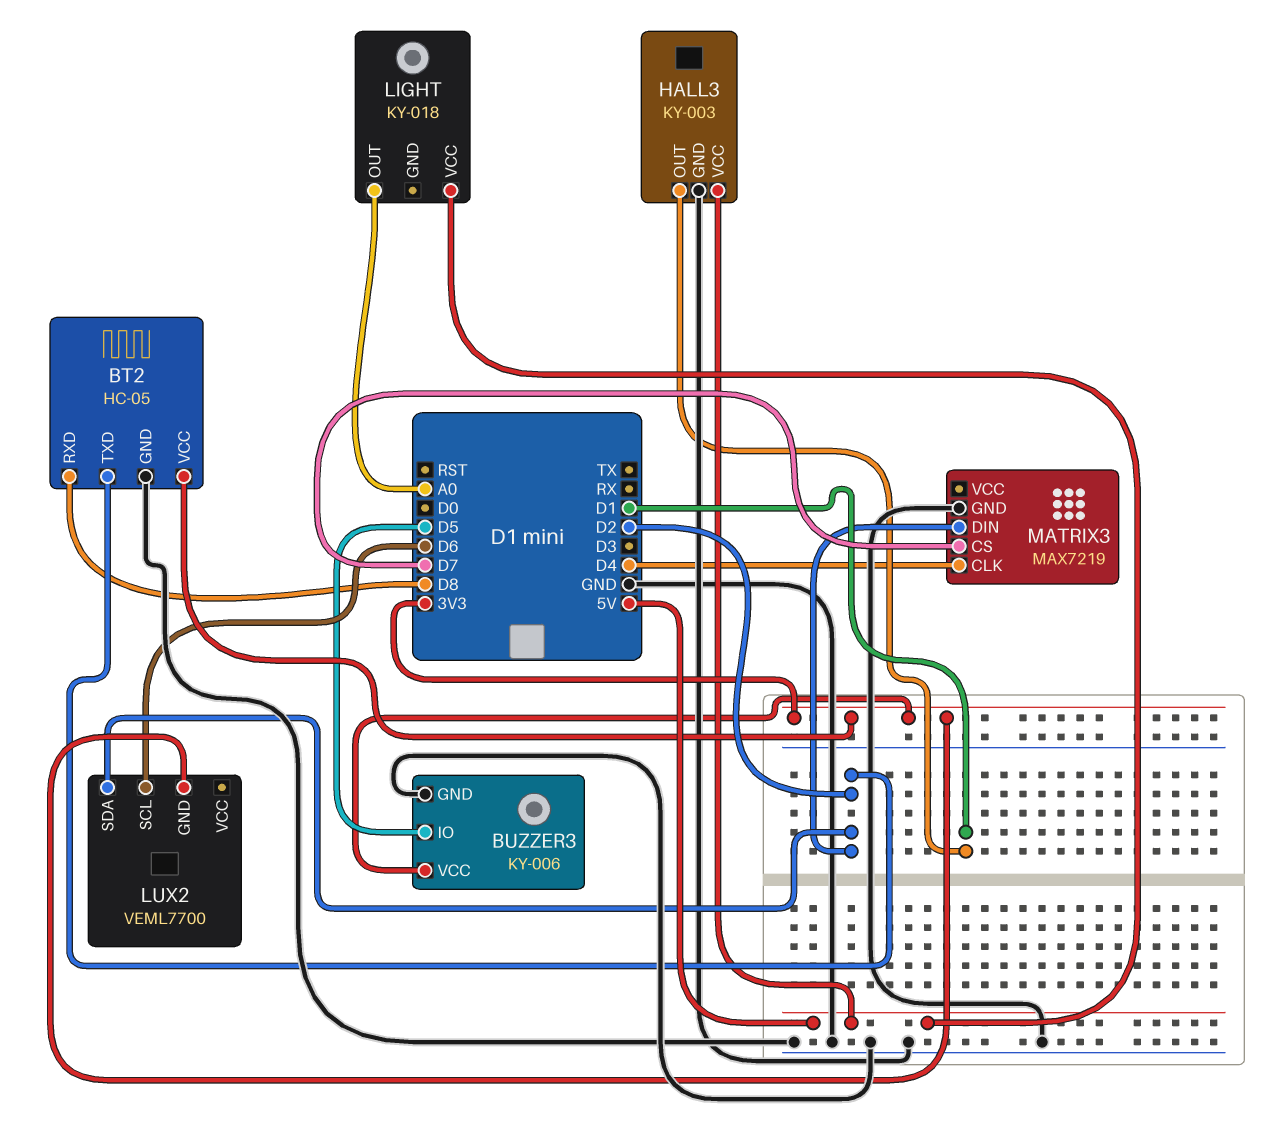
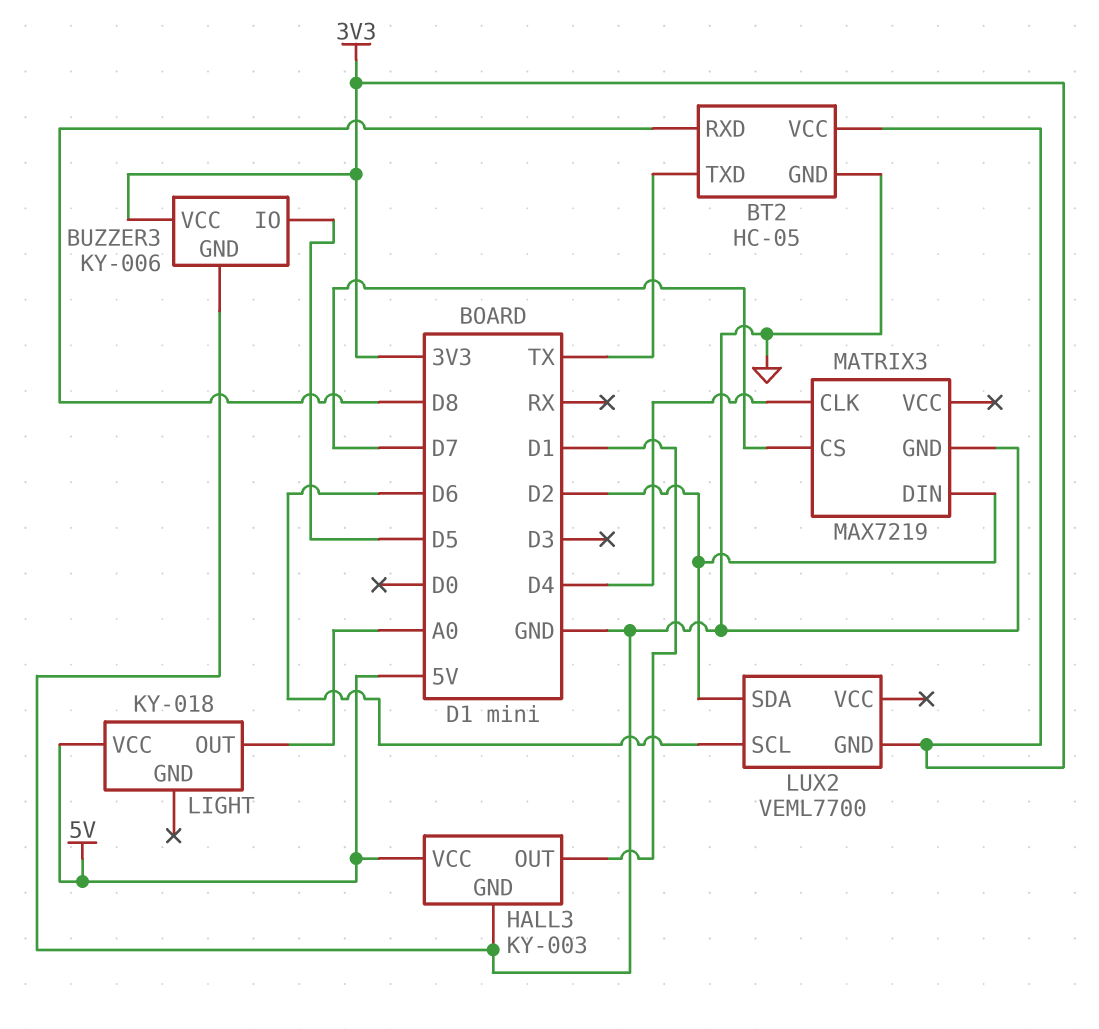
BT2 pin TXD: D2 -> TX

